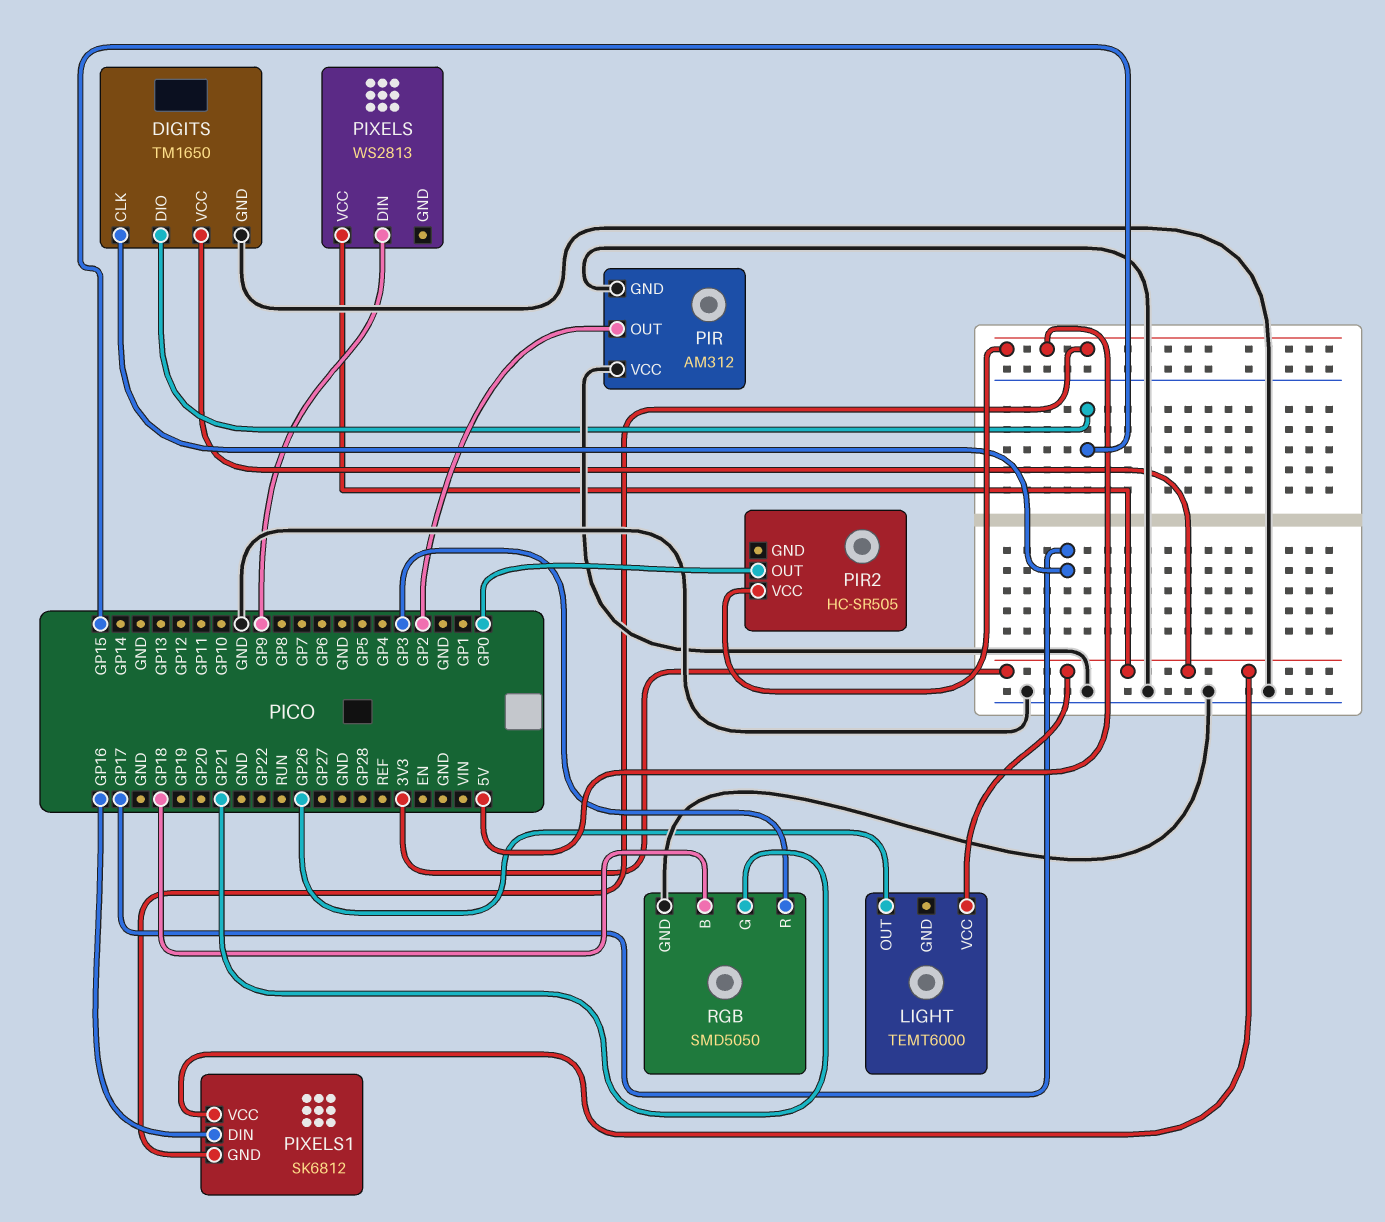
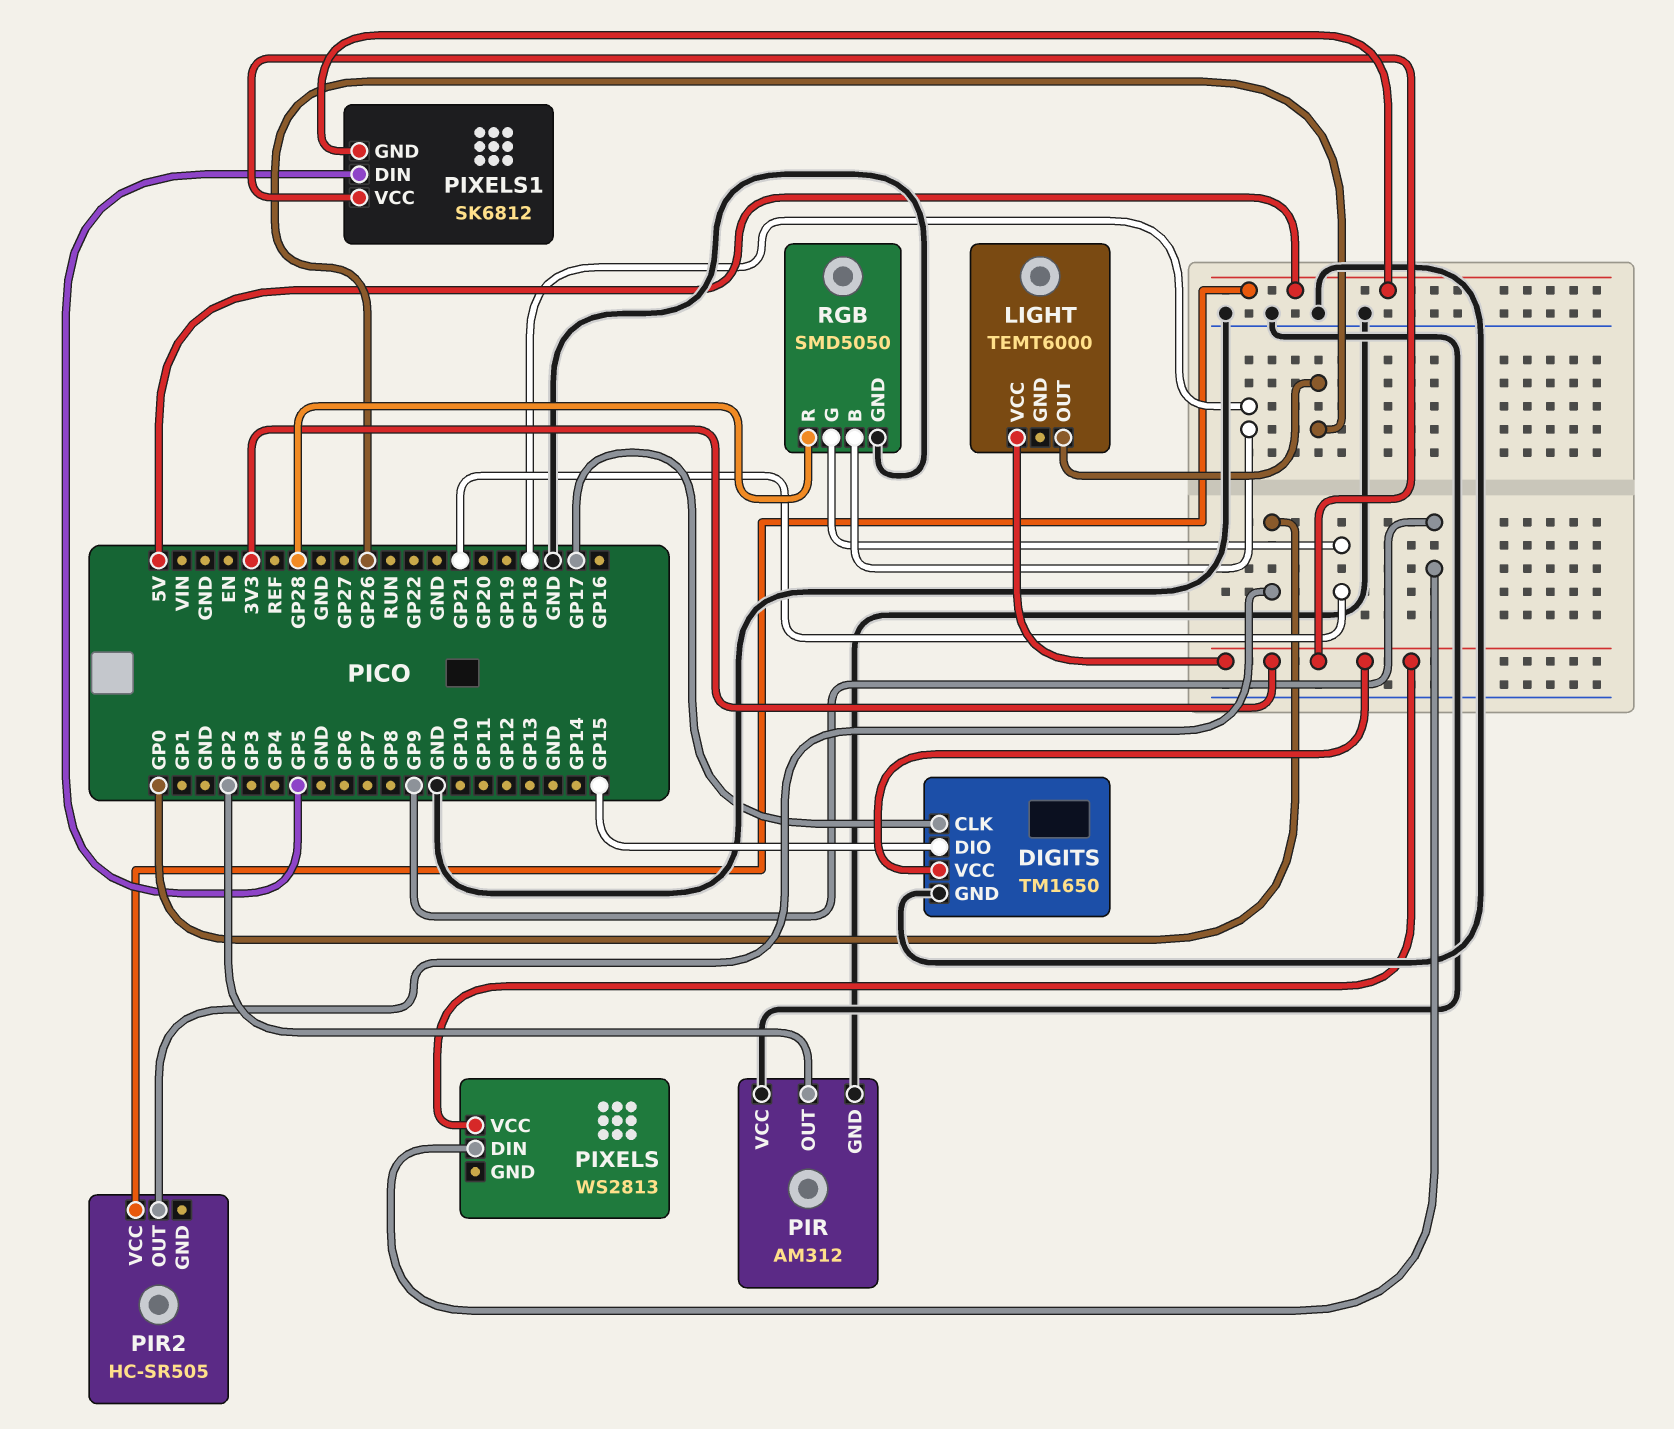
PIXELS1 pin DIN: GP16 -> GP5
RGB pin R: GP3 -> GP28

